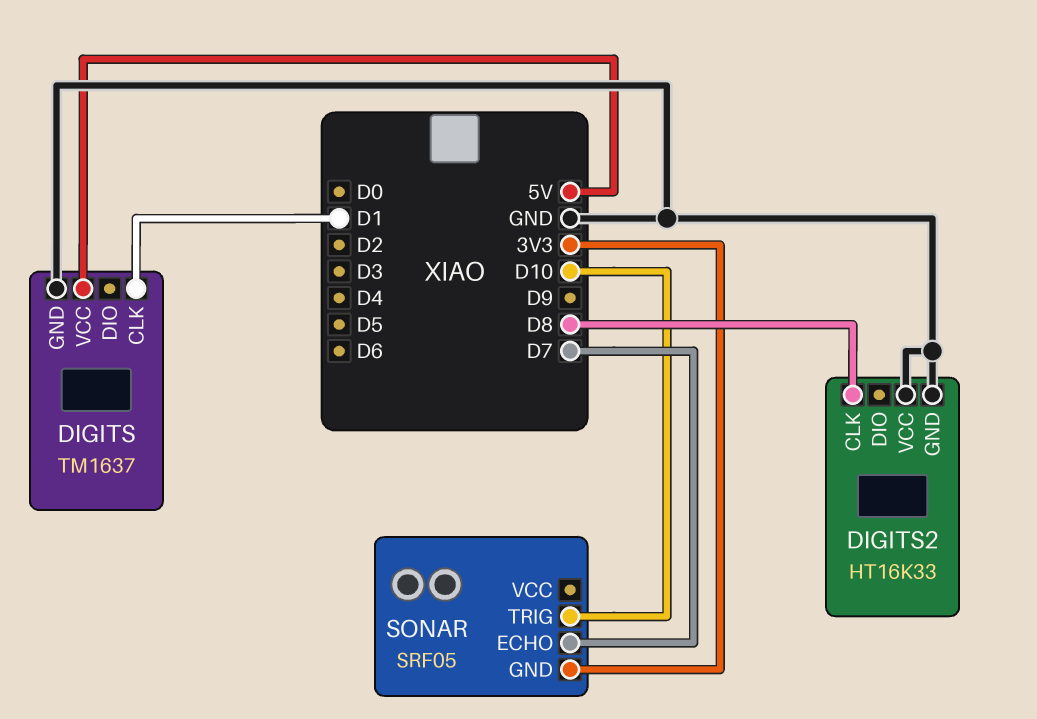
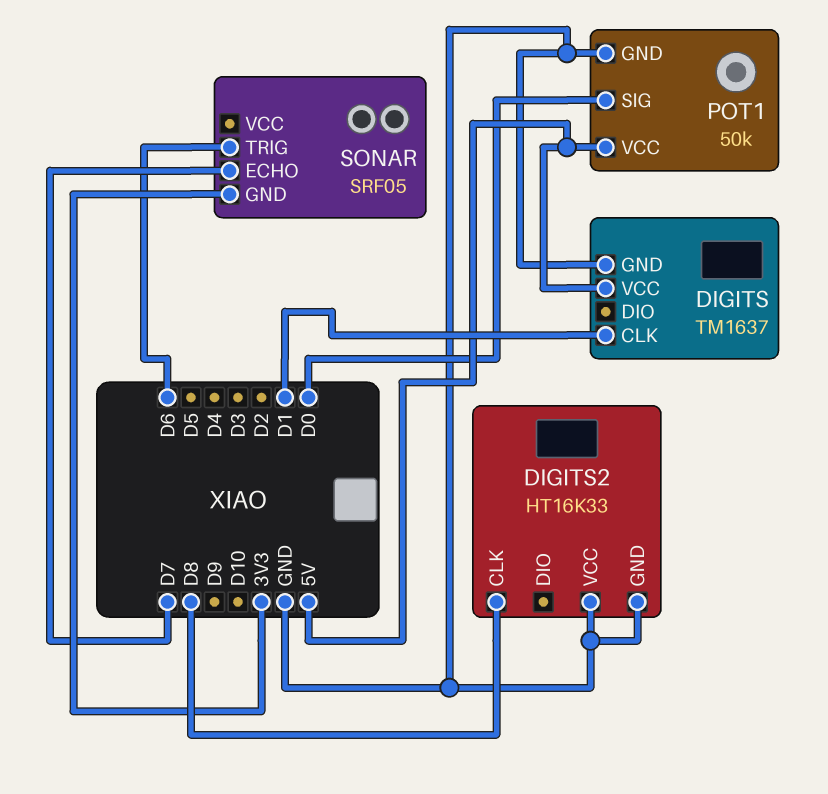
POT1: none -> 50k
POT1 pin GND: none -> GND
POT1 pin SIG: none -> D0
POT1 pin VCC: none -> 5V
SONAR pin TRIG: D10 -> D6

